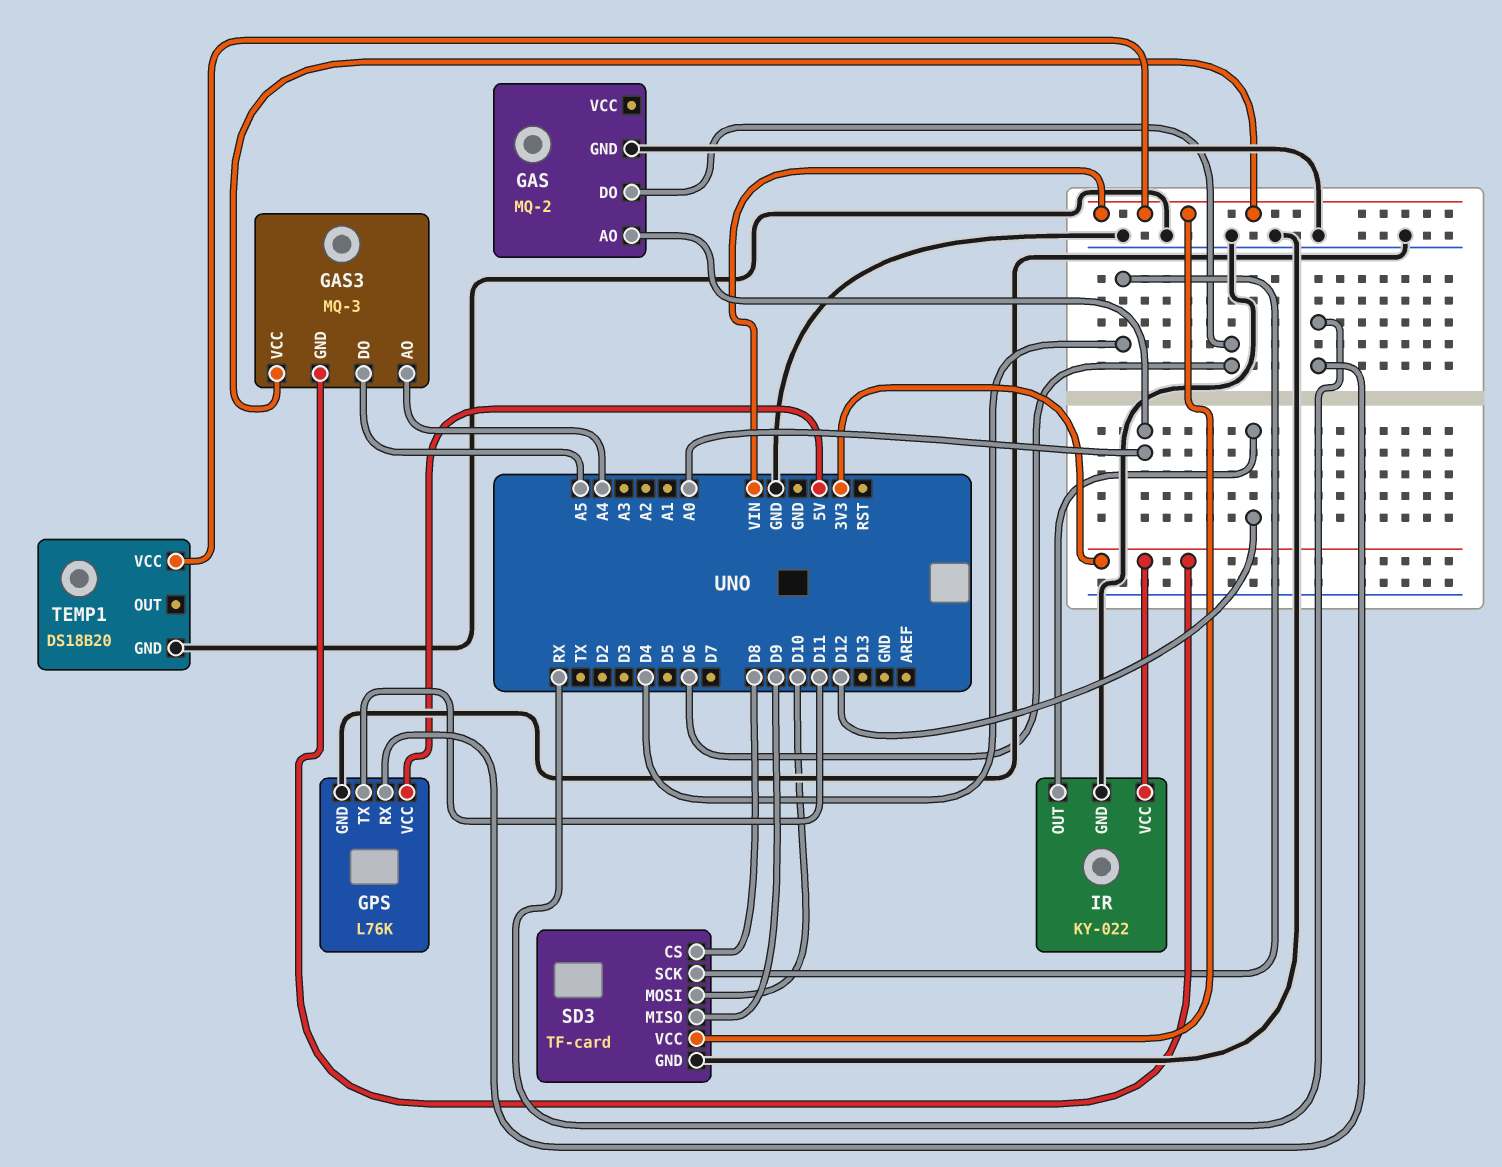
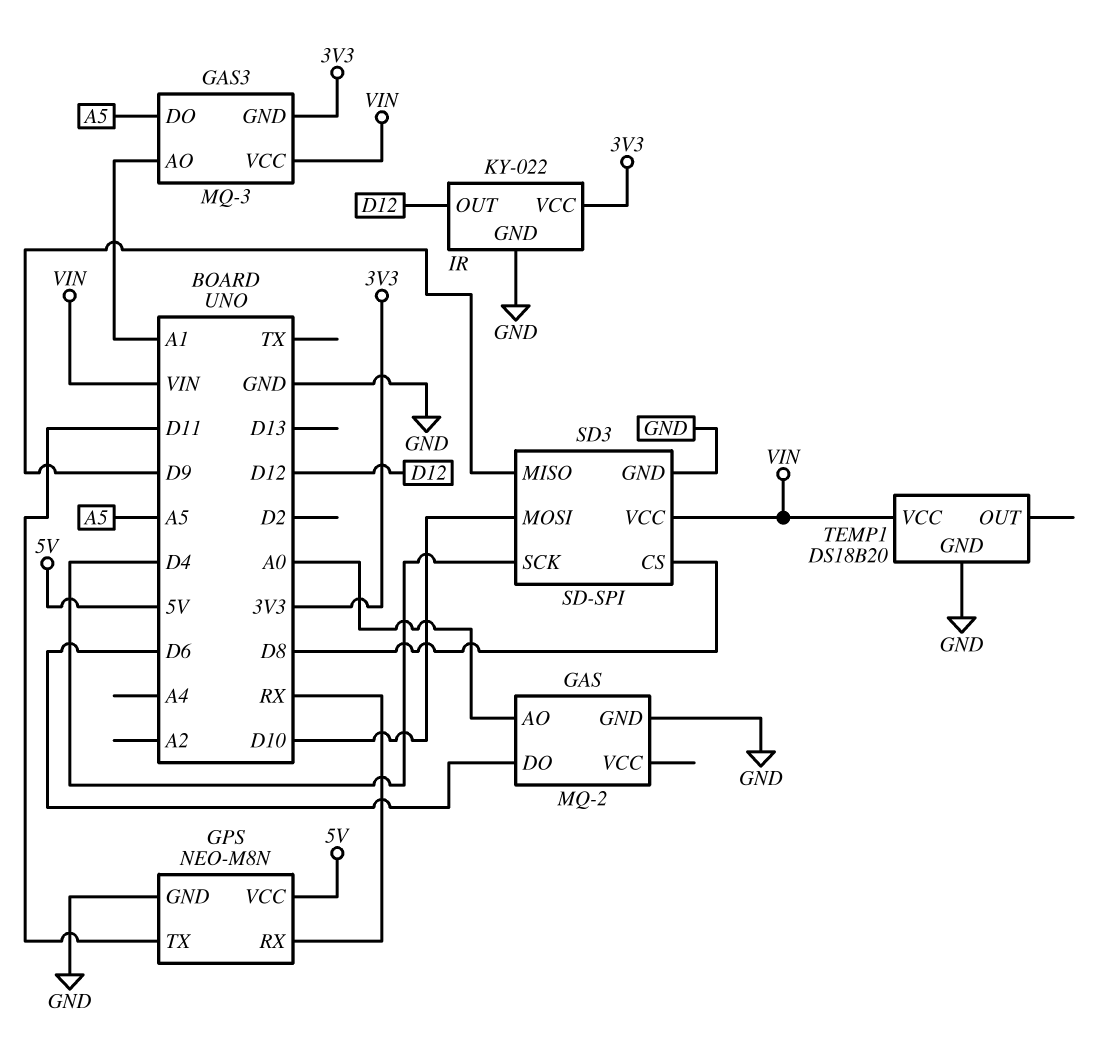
GAS3 pin AO: A4 -> A1
GPS: L76K -> NEO-M8N
SD3: TF-card -> SD-SPI

